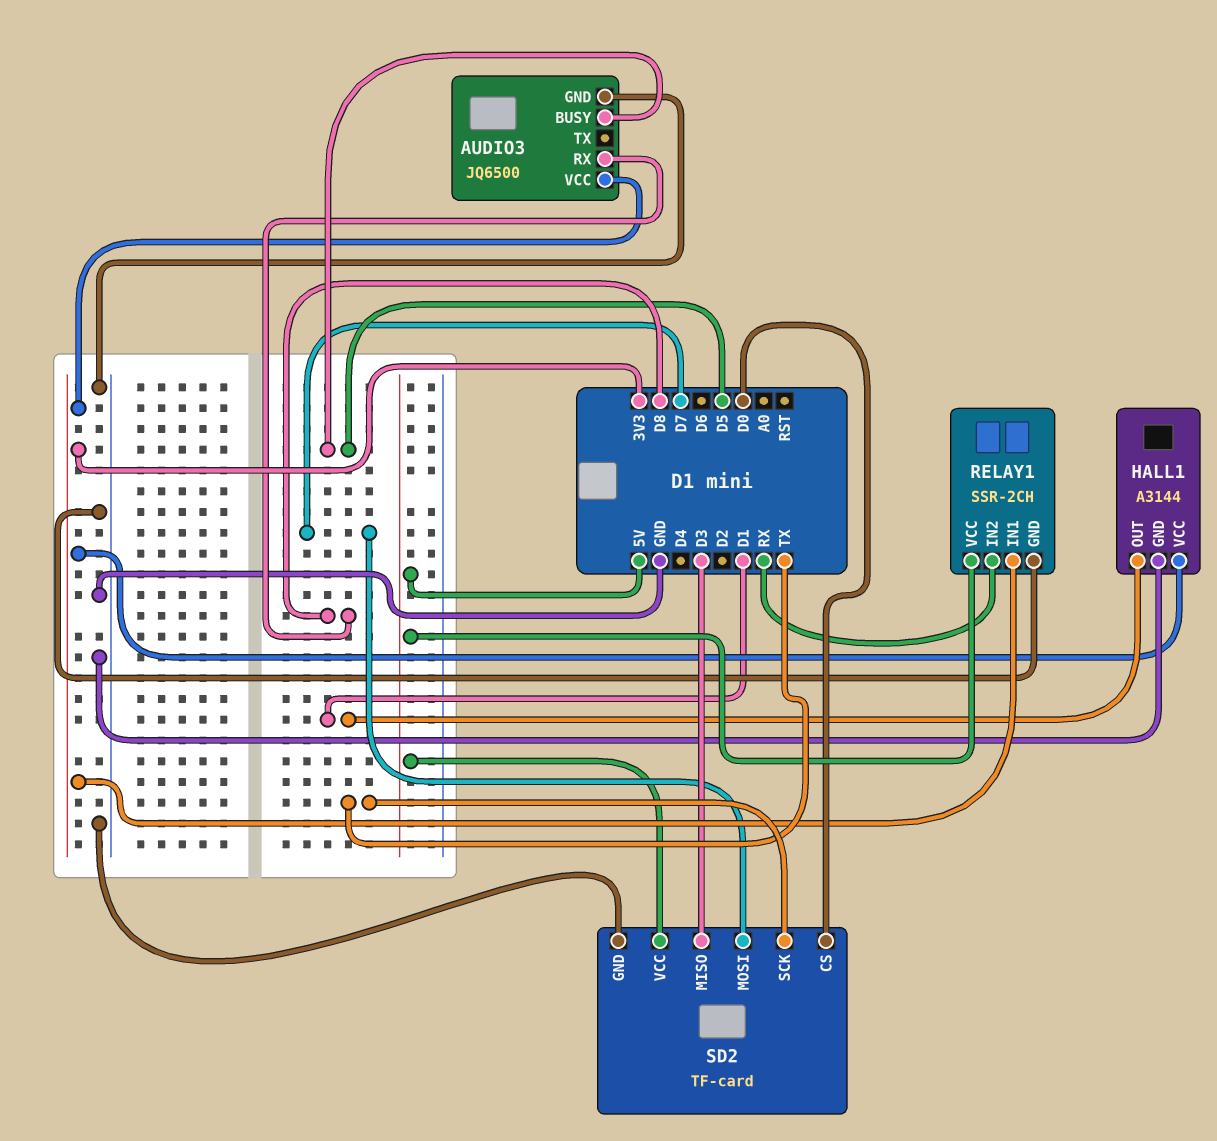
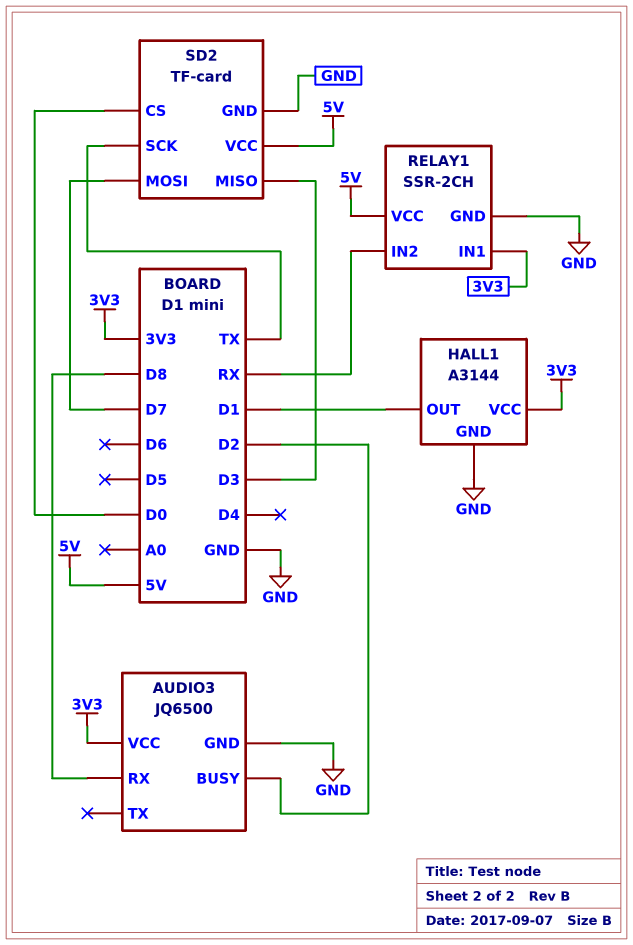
AUDIO3 pin BUSY: D5 -> D2

